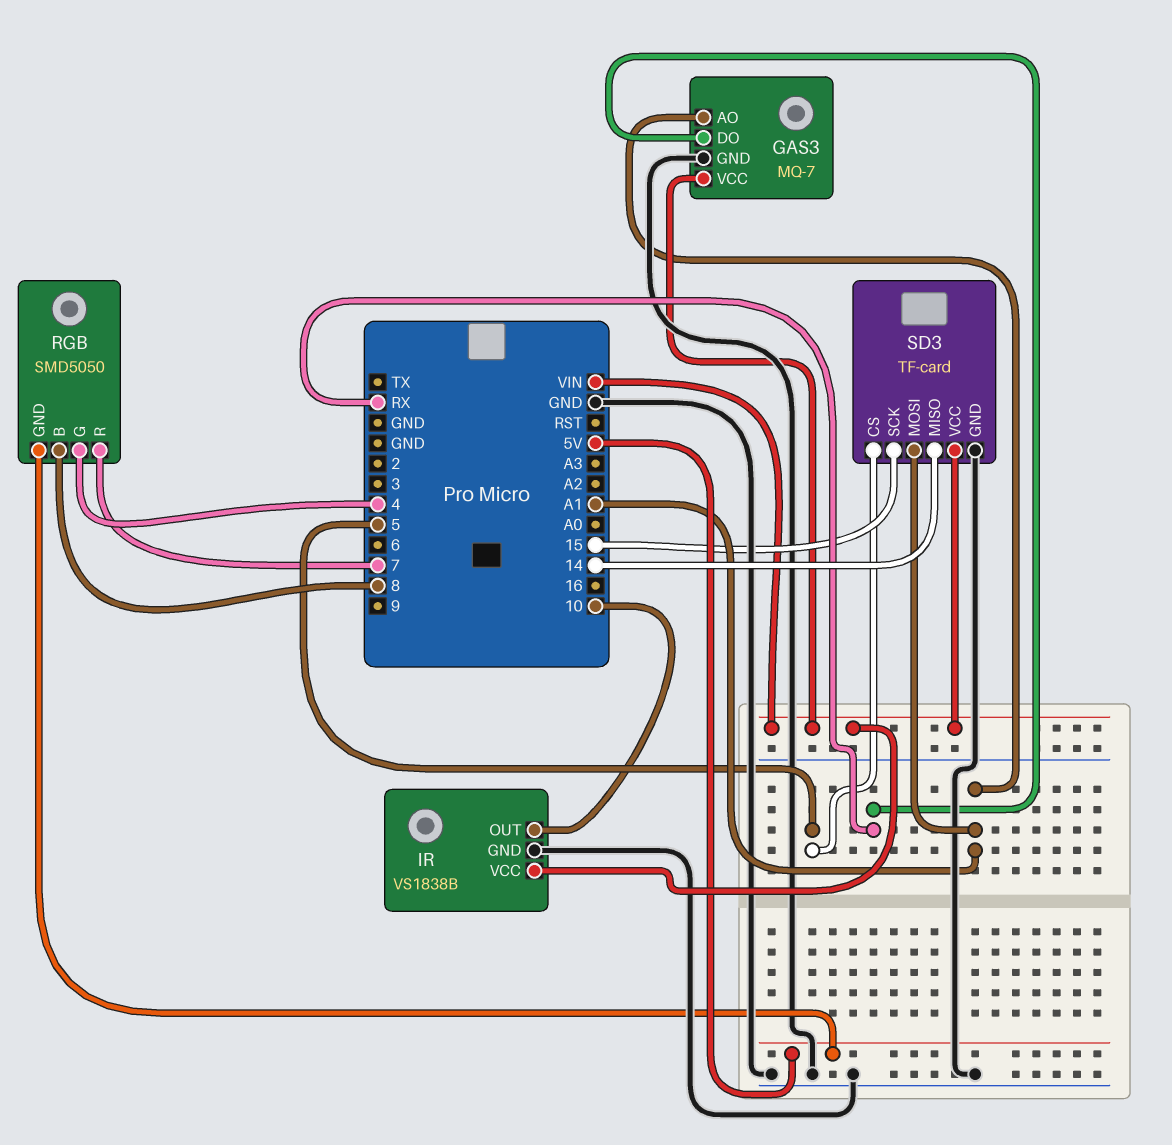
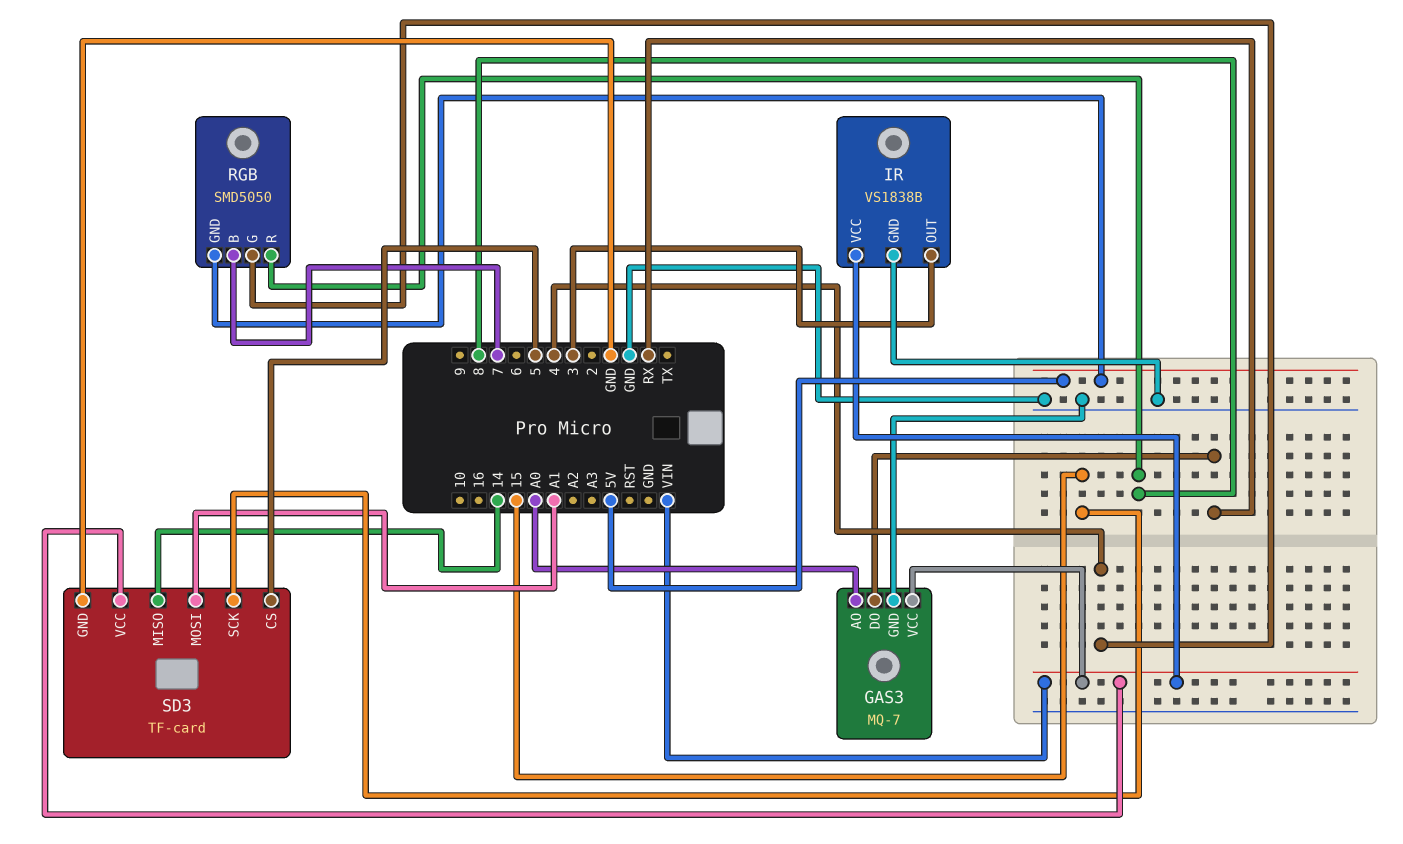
GAS3 pin AO: A1 -> A0
IR pin OUT: 10 -> 3
RGB pin B: 8 -> 7
RGB pin R: 7 -> 8

